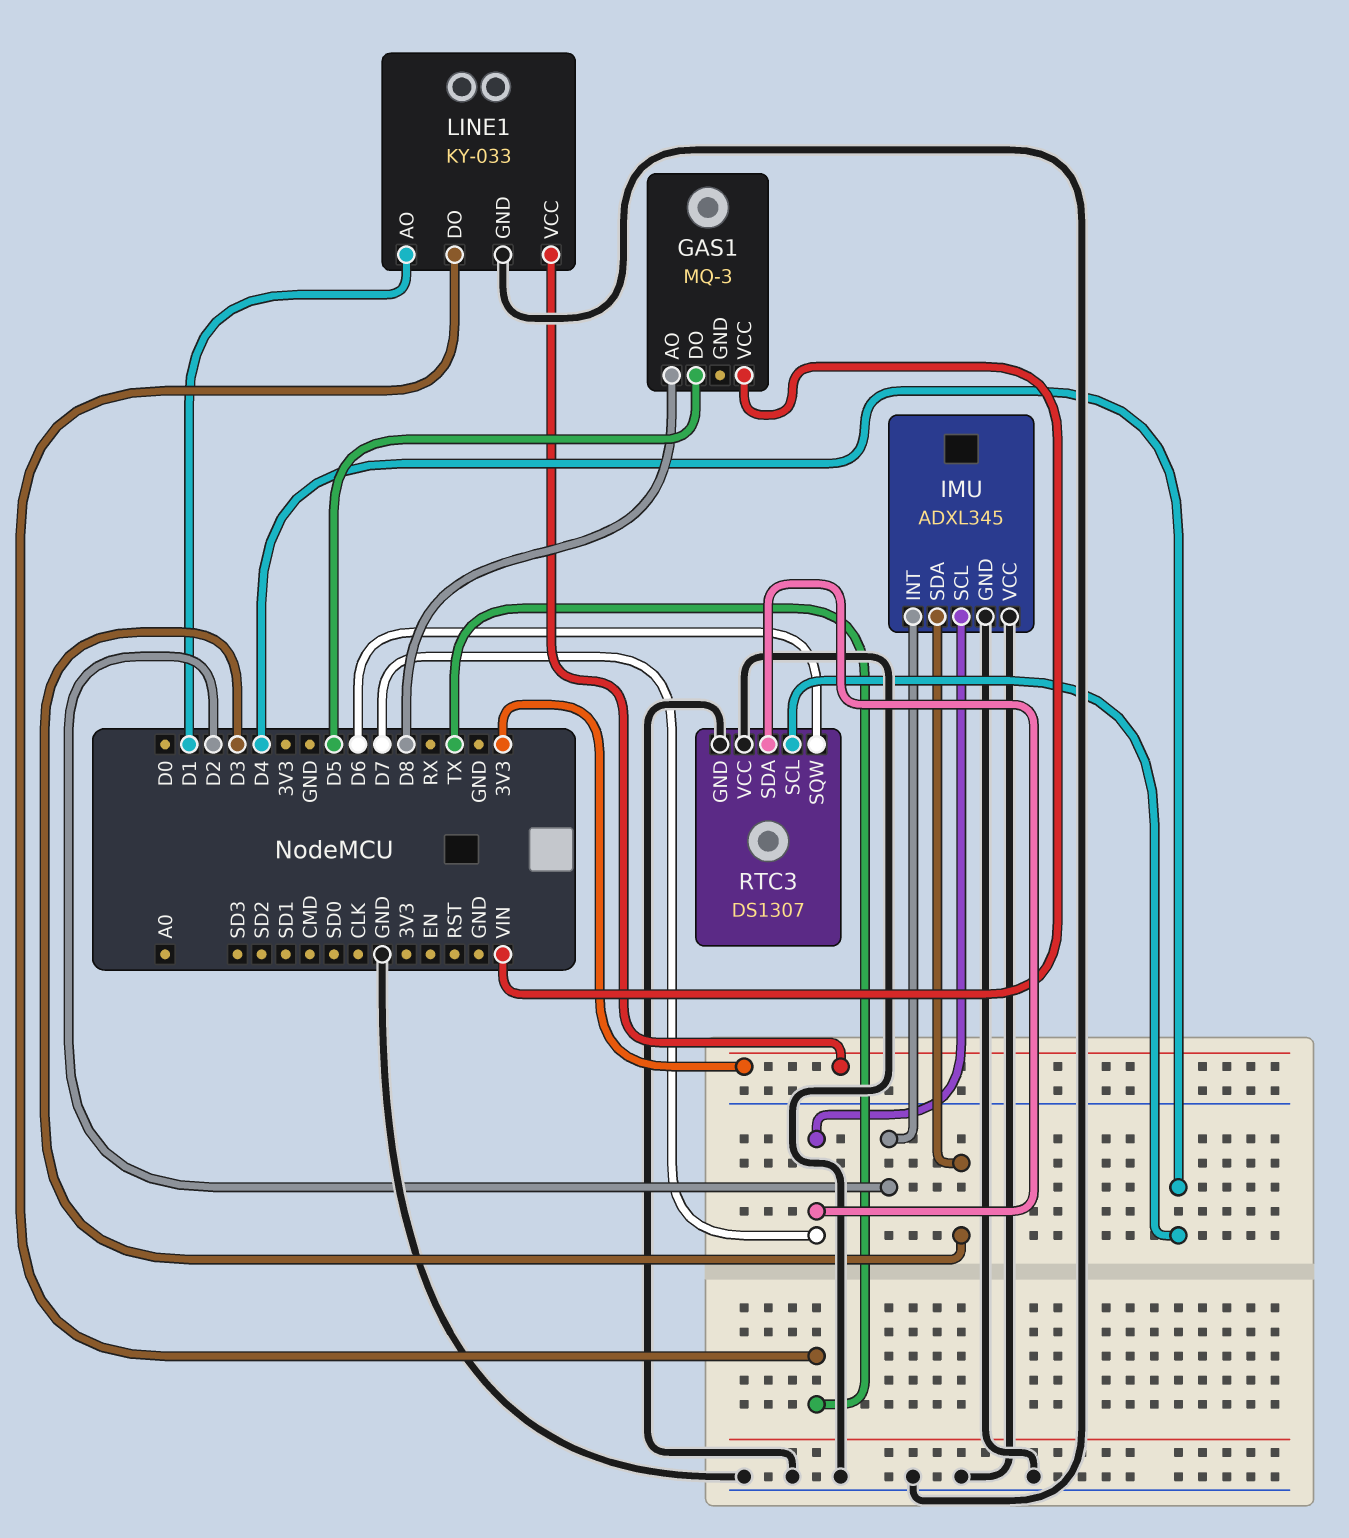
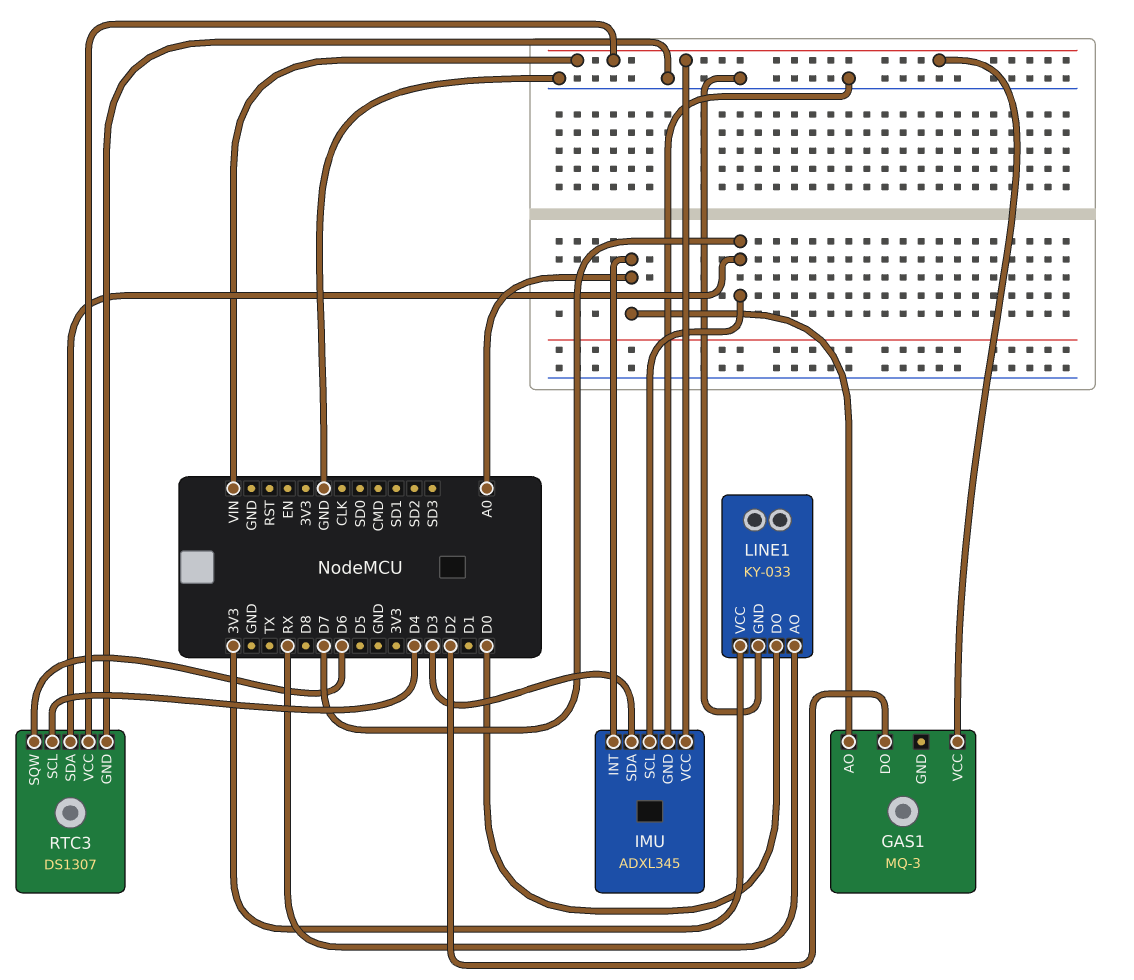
GAS1 pin AO: D8 -> A0
GAS1 pin DO: D5 -> D2
IMU pin INT: D2 -> A0
IMU pin VCC: GND -> VIN
LINE1 pin AO: D1 -> RX
LINE1 pin DO: TX -> D0
RTC3 pin VCC: GND -> VIN

